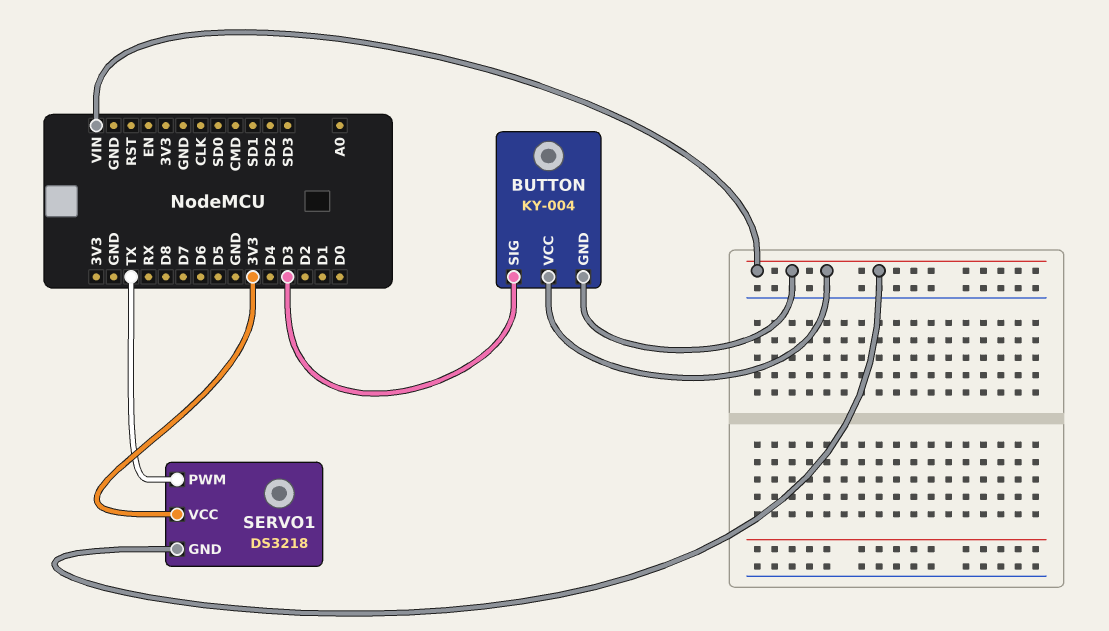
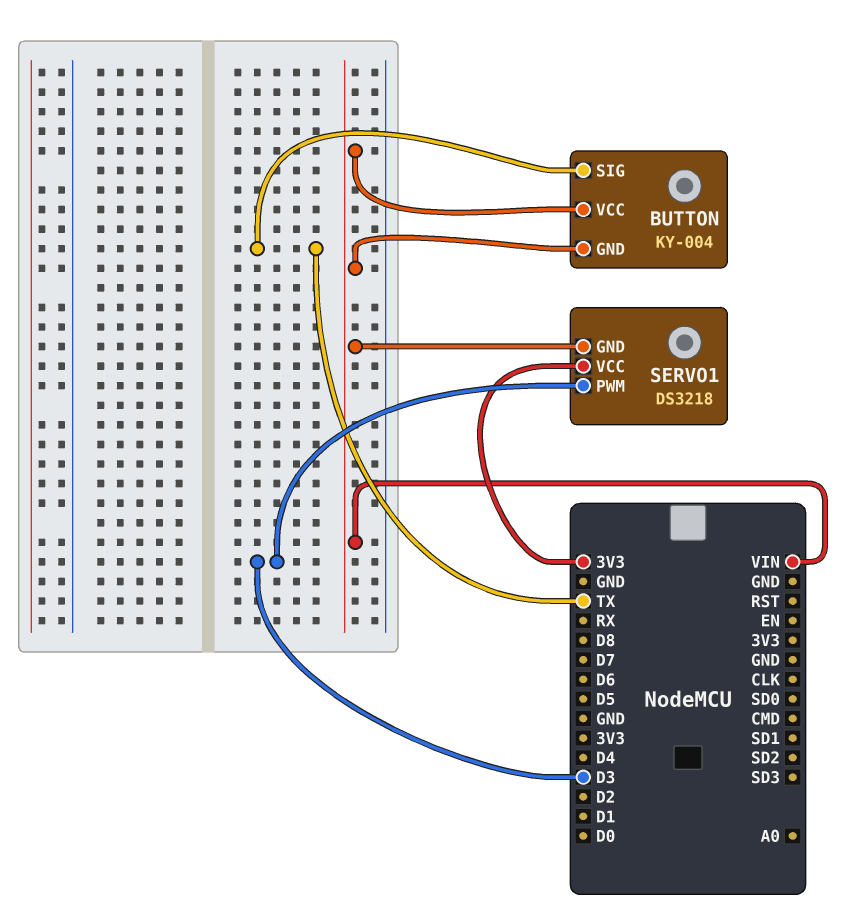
BUTTON pin SIG: D3 -> TX
SERVO1 pin PWM: TX -> D3

